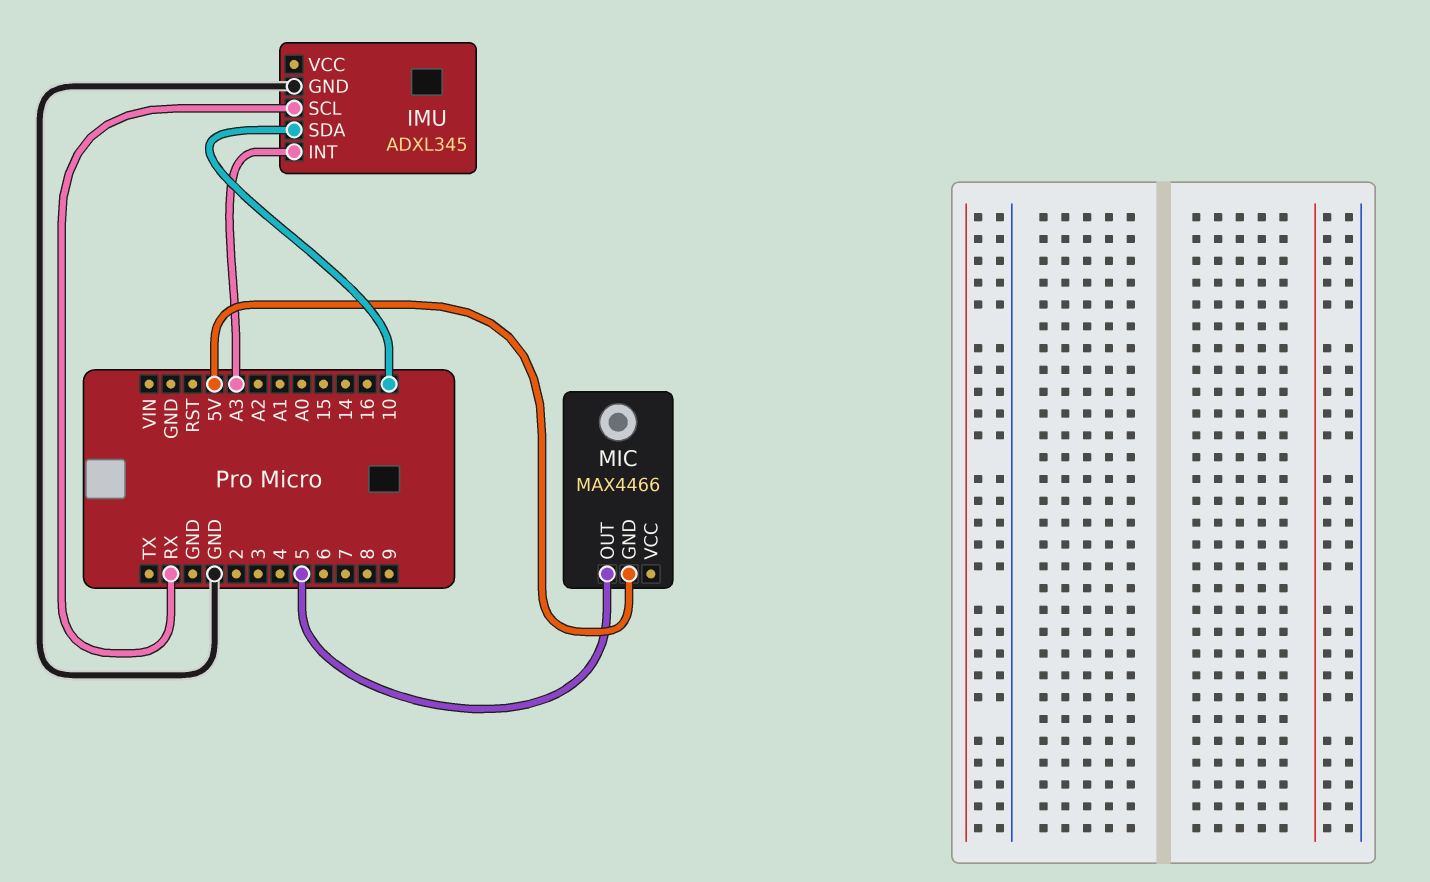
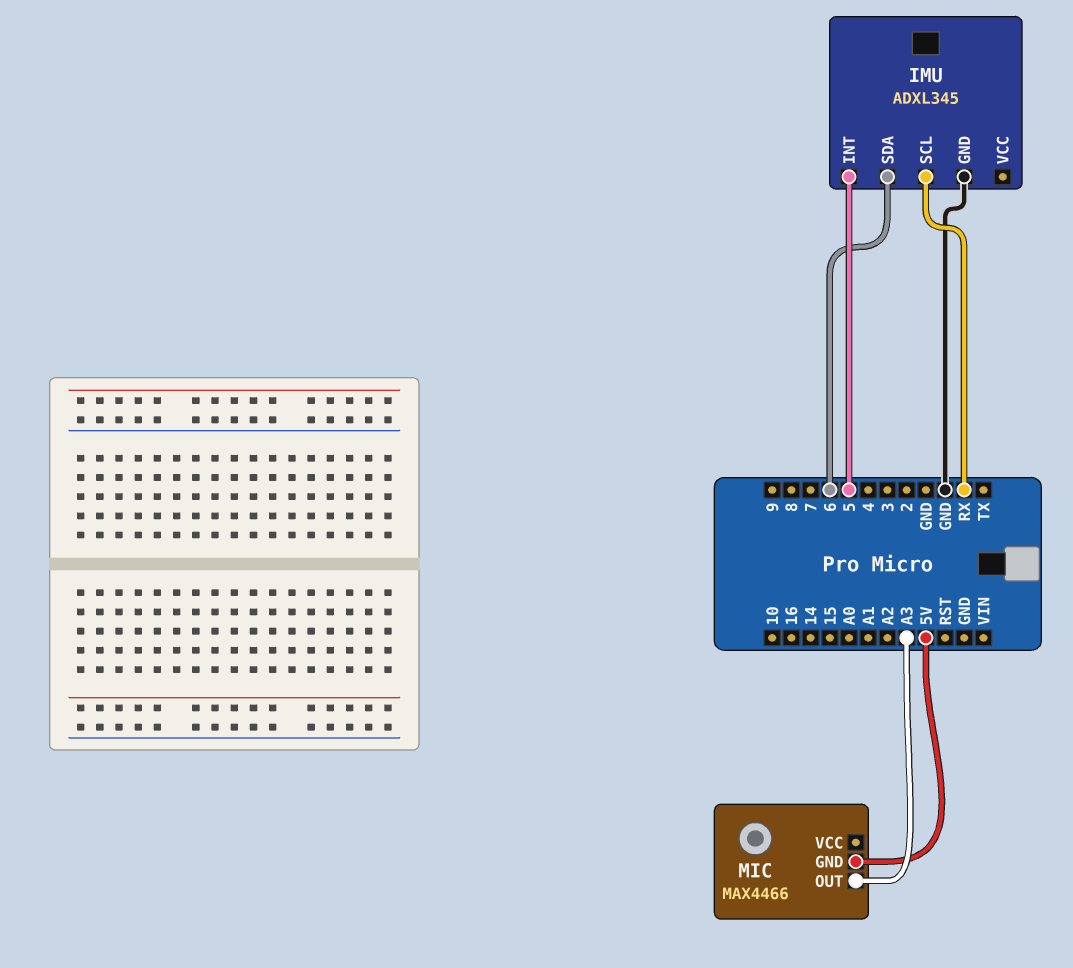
IMU pin INT: A3 -> 5
IMU pin SDA: 10 -> 6
MIC pin OUT: 5 -> A3

